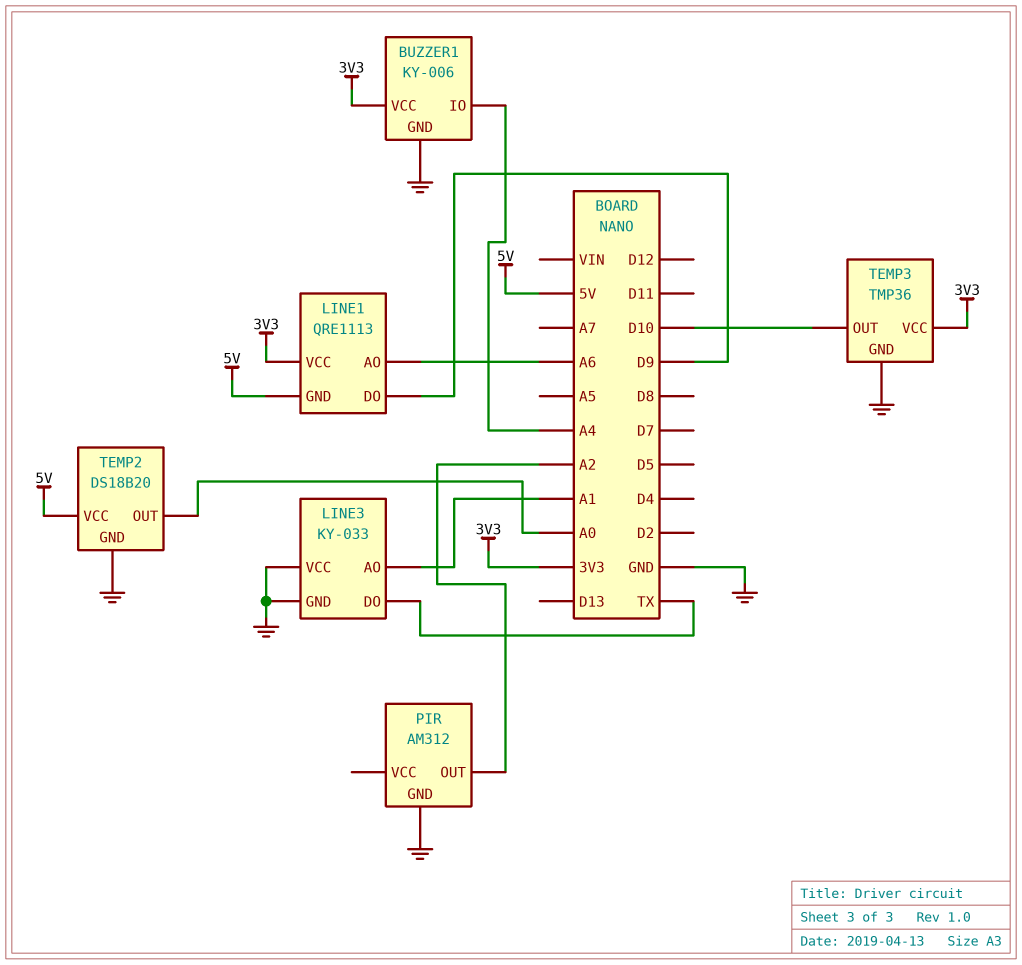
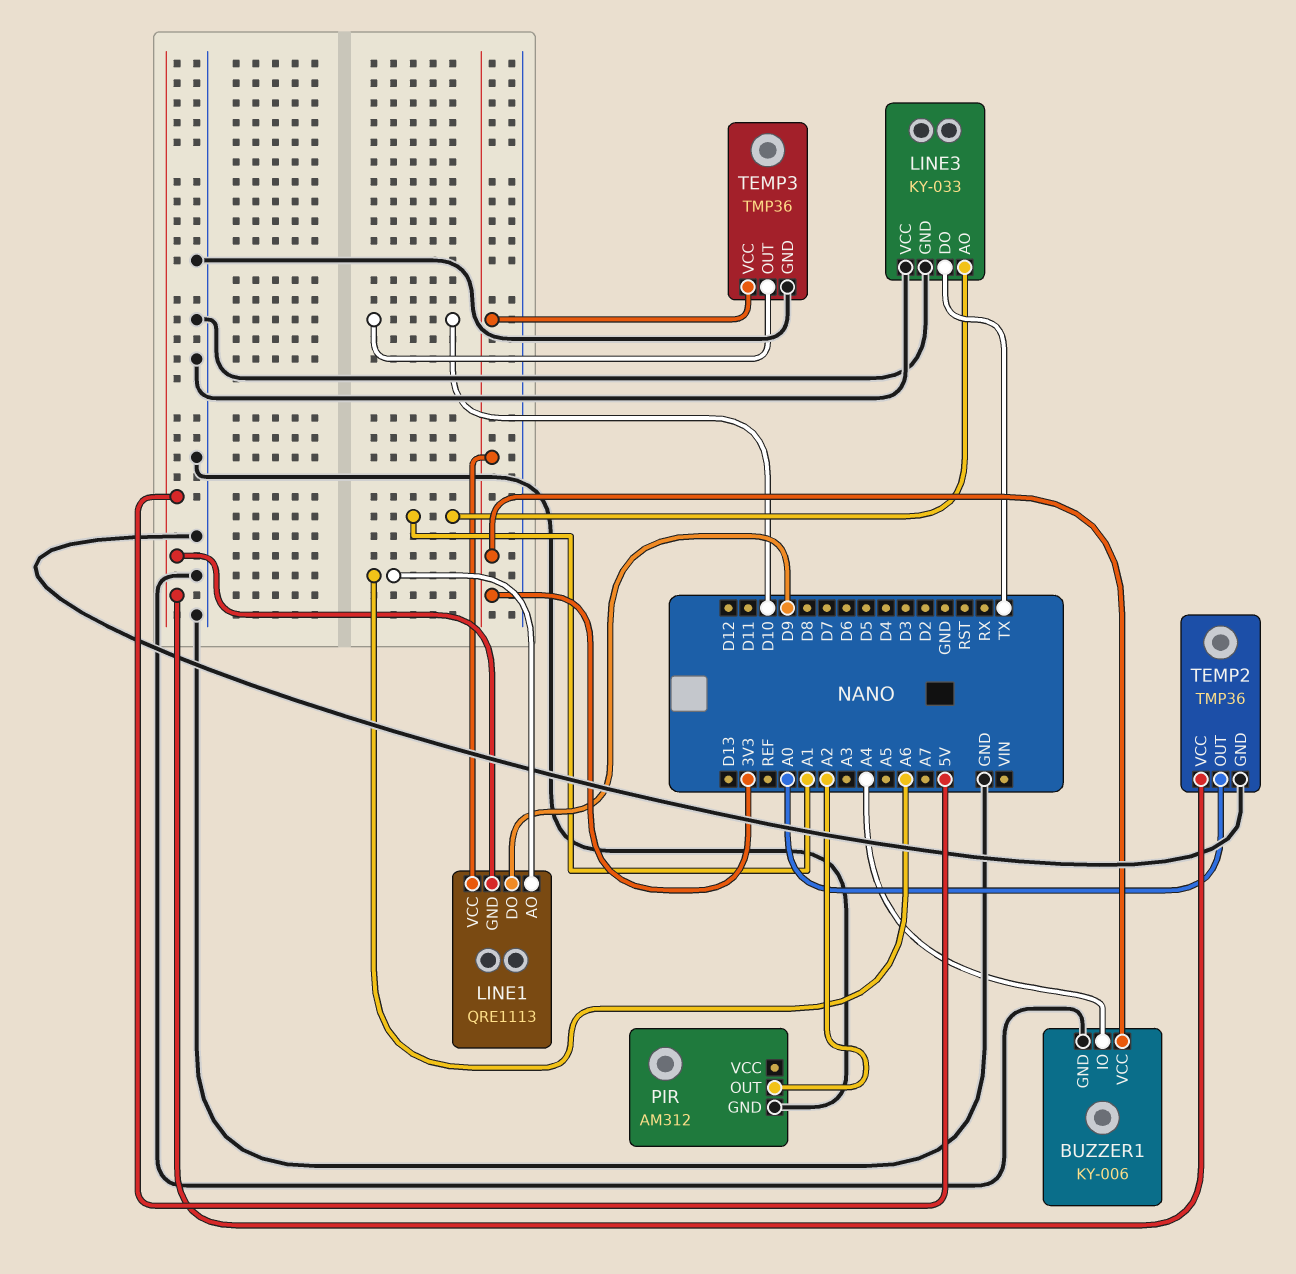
TEMP2: DS18B20 -> TMP36

